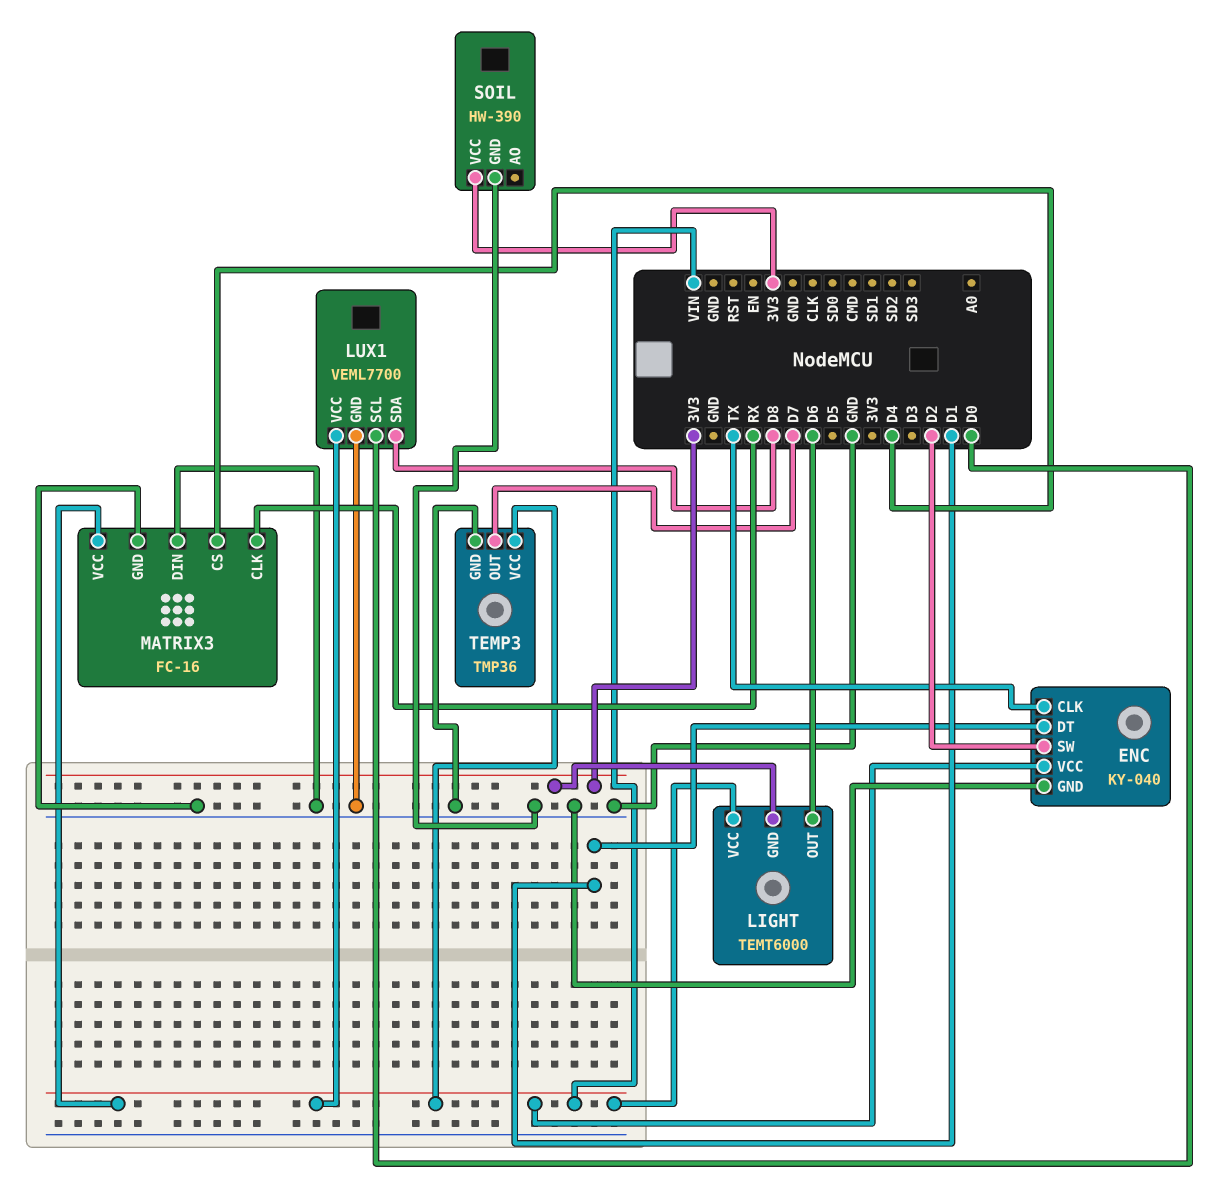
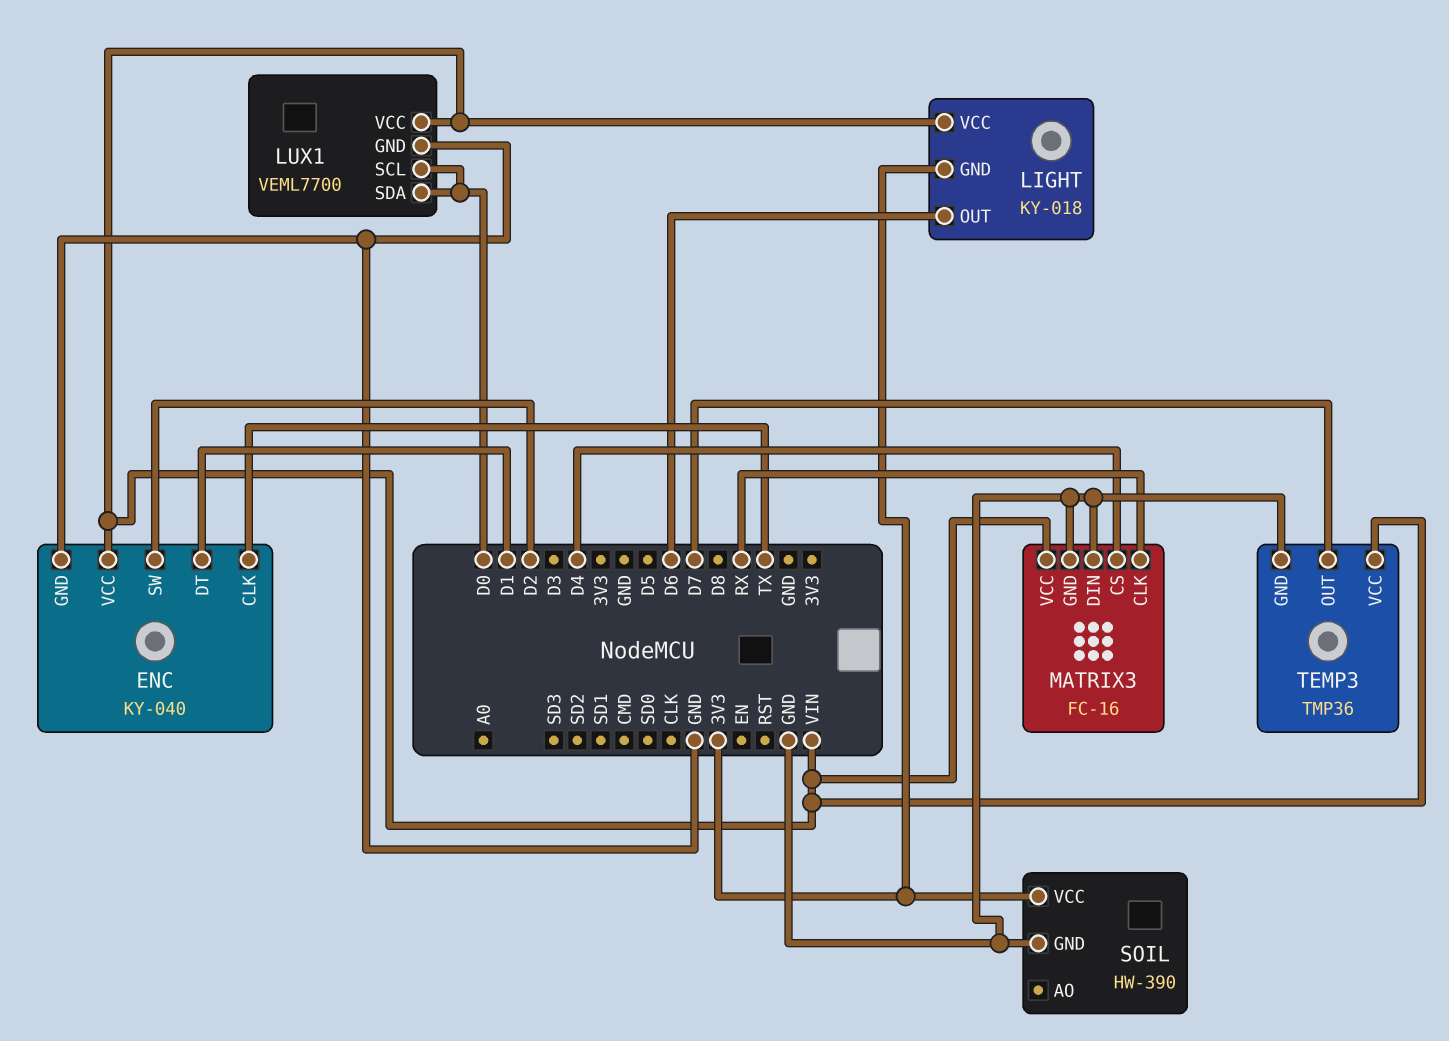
LIGHT: TEMT6000 -> KY-018
LUX1 pin SDA: D8 -> D0

